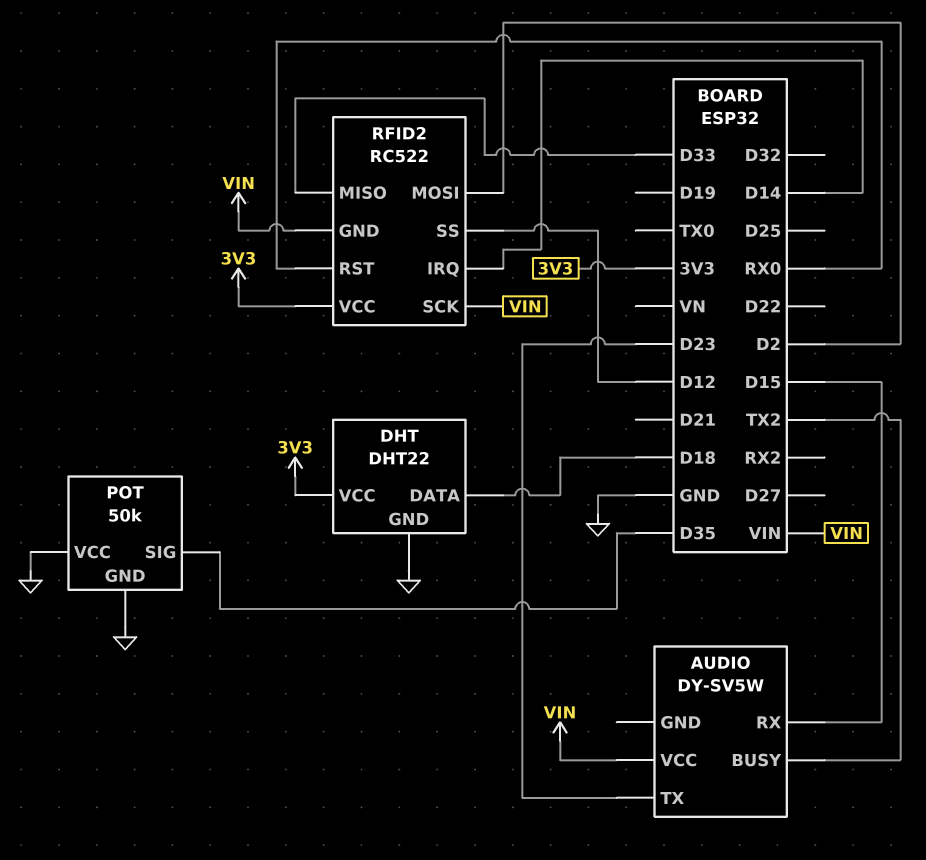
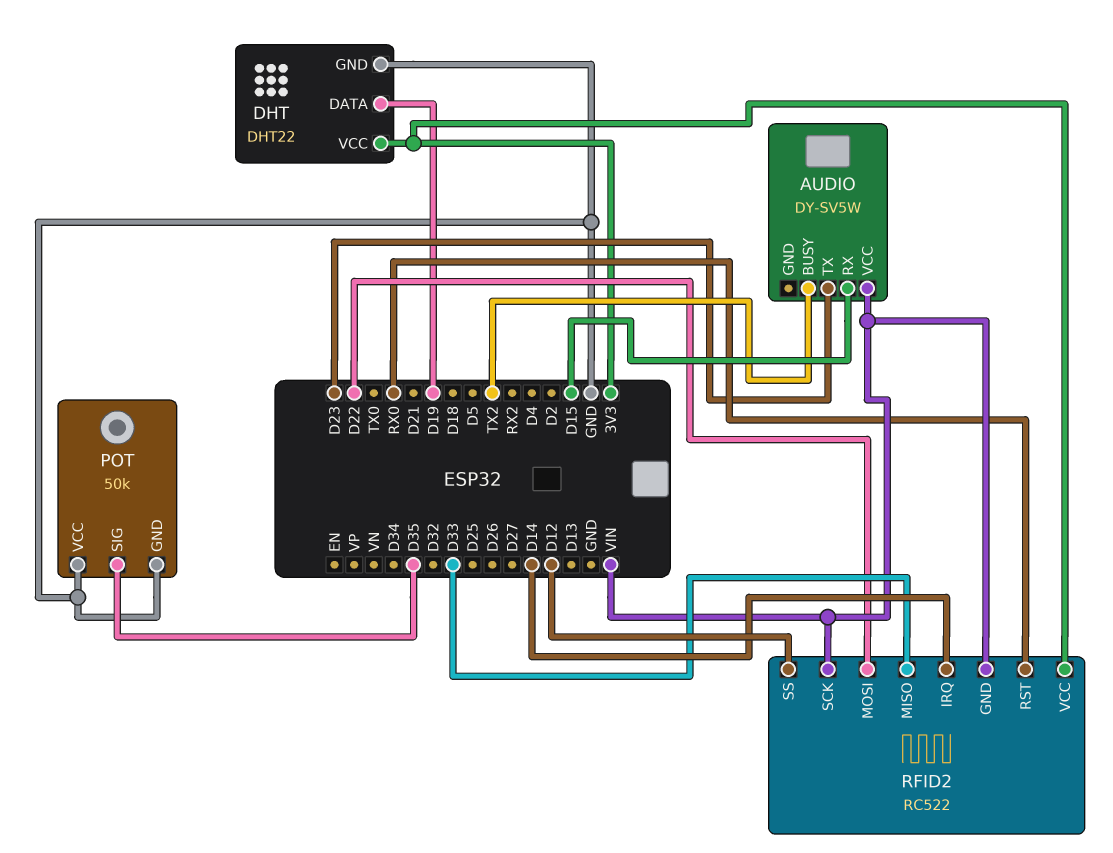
DHT pin DATA: D18 -> D19
RFID2 pin MOSI: D2 -> D22

